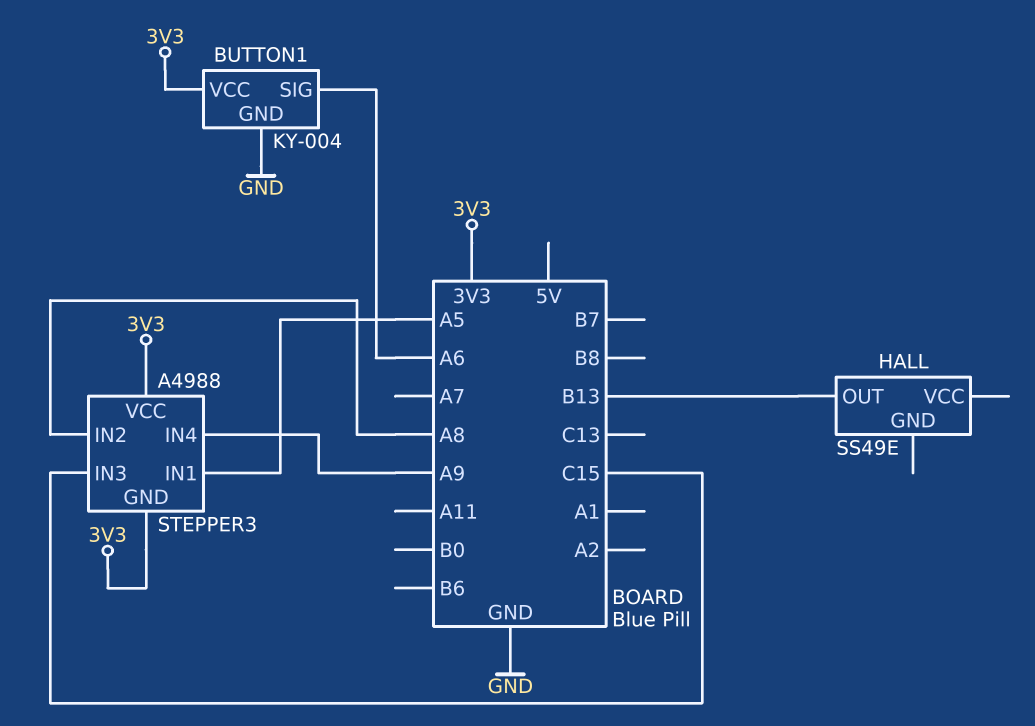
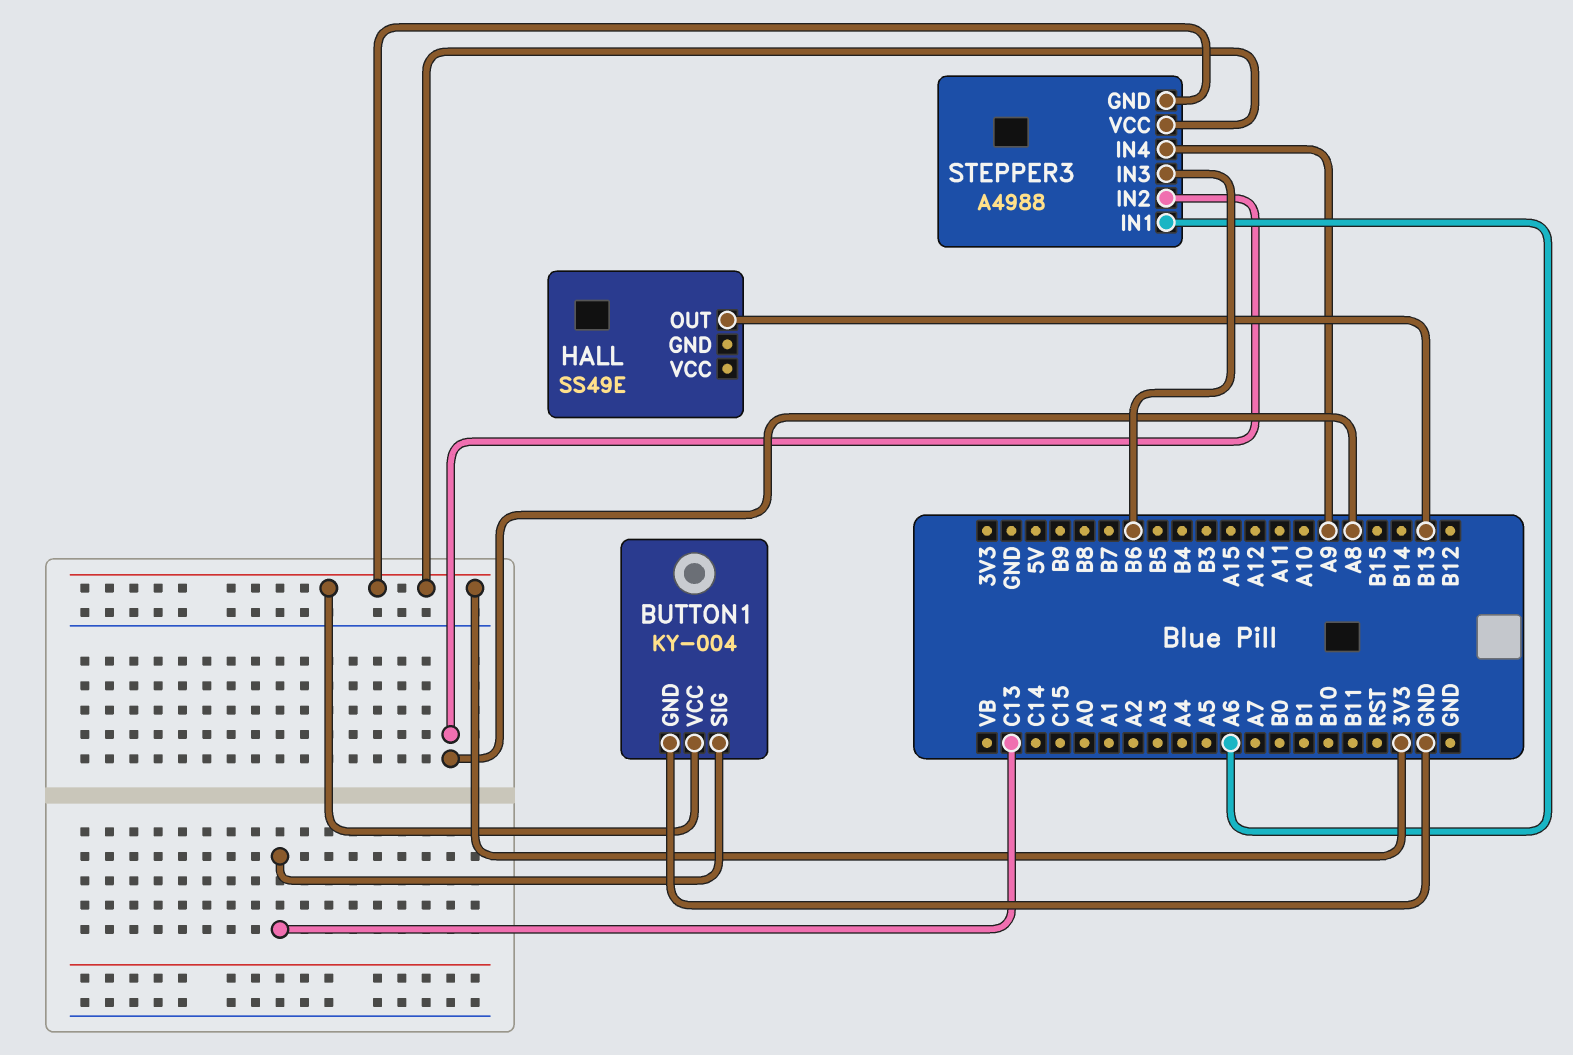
BUTTON1 pin SIG: A6 -> C13
STEPPER3 pin IN1: A5 -> A6
STEPPER3 pin IN3: C15 -> B6

